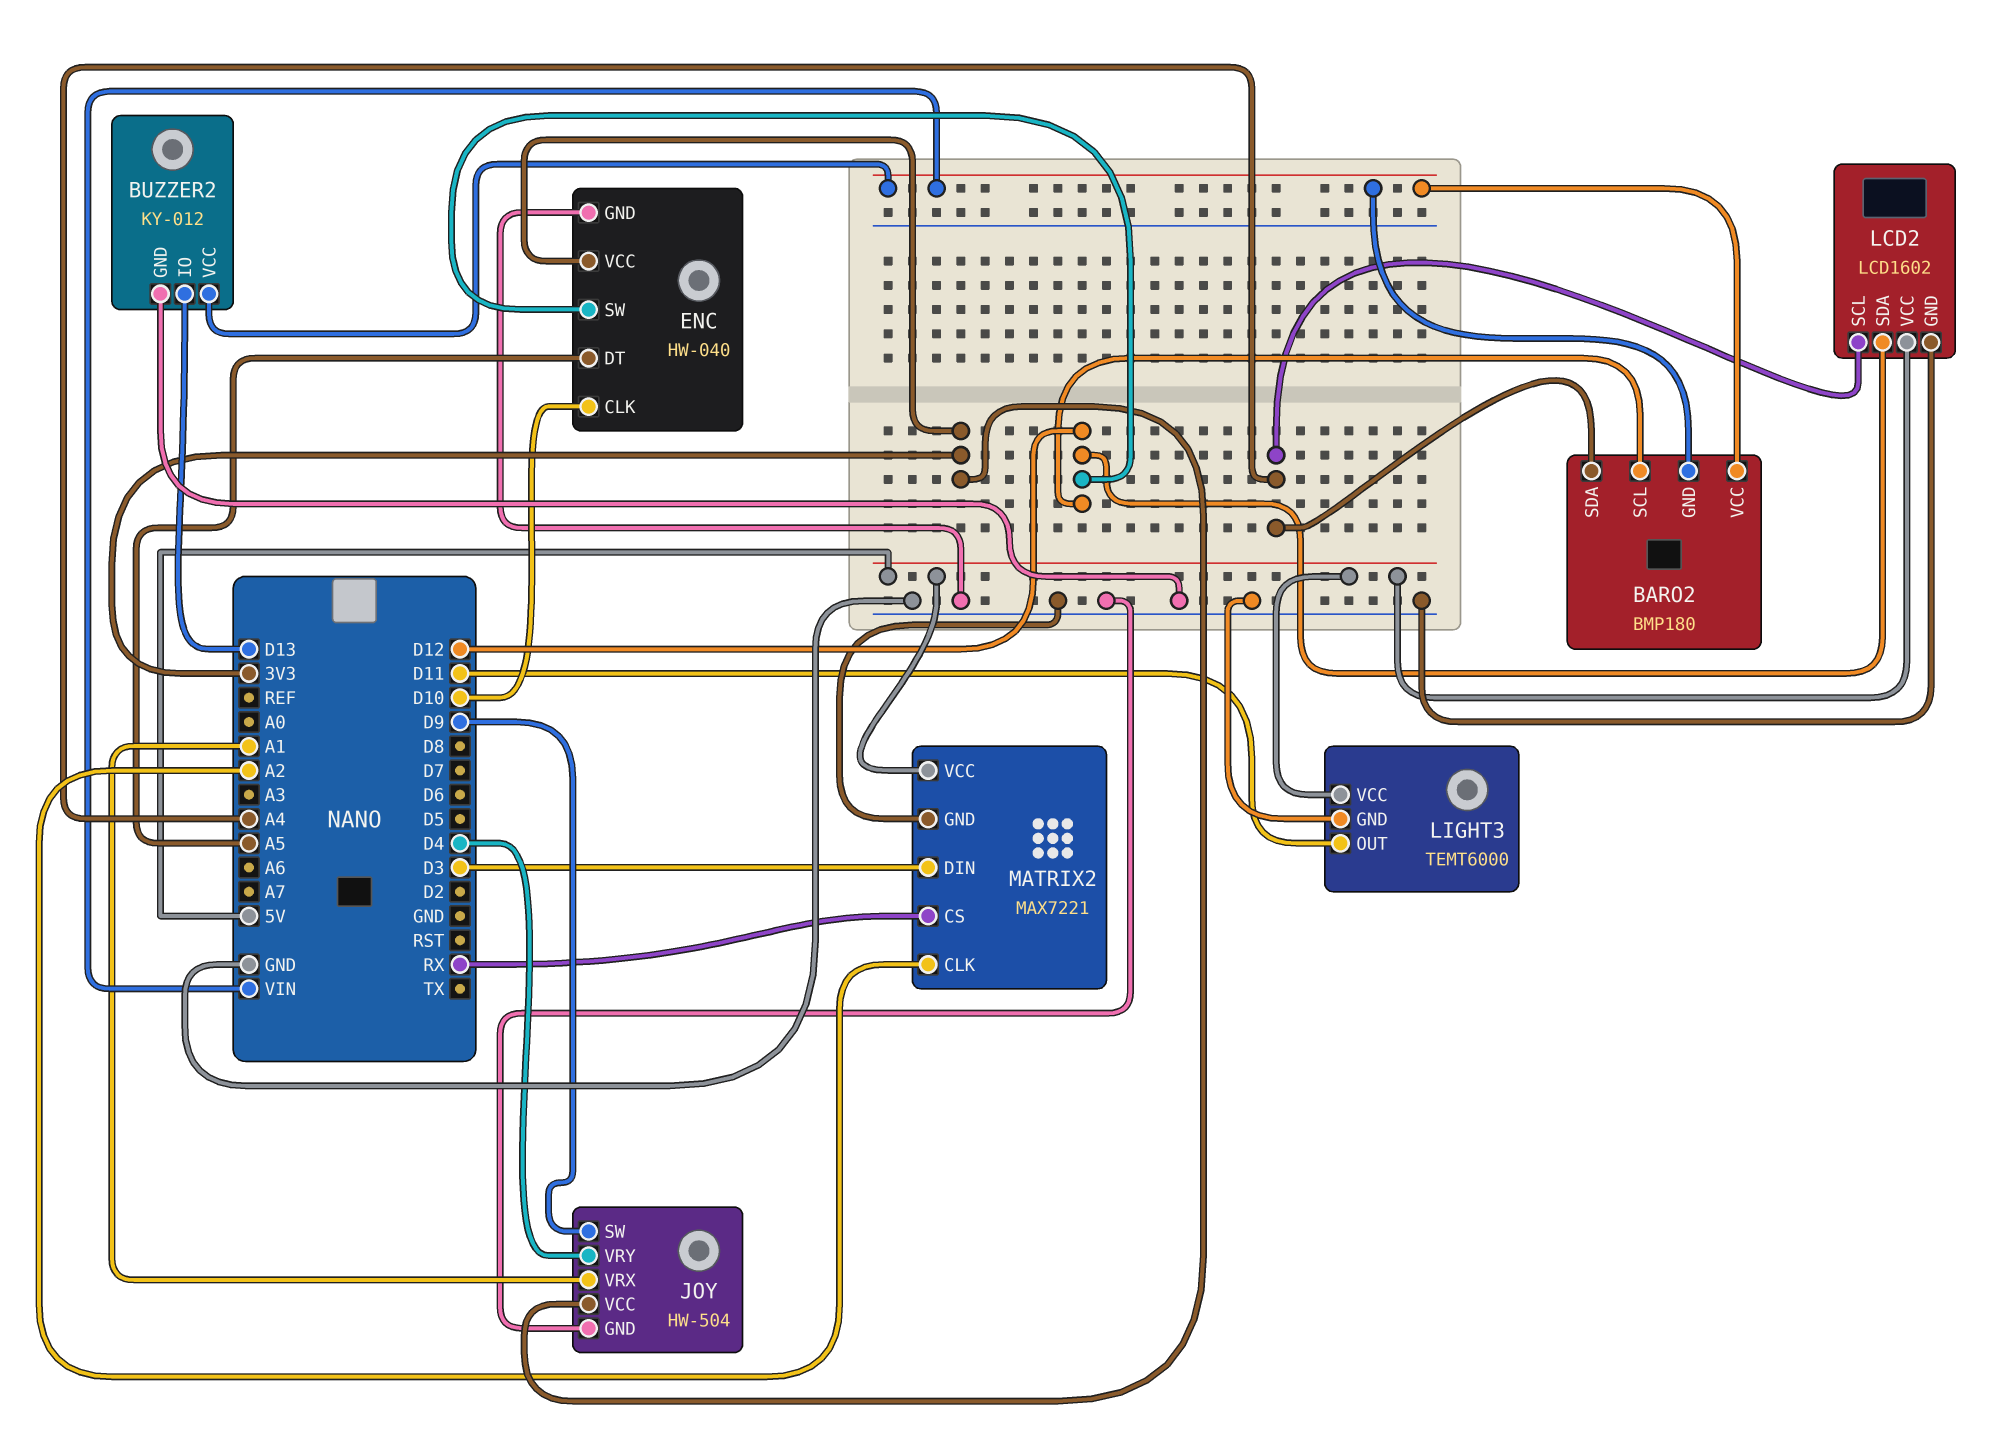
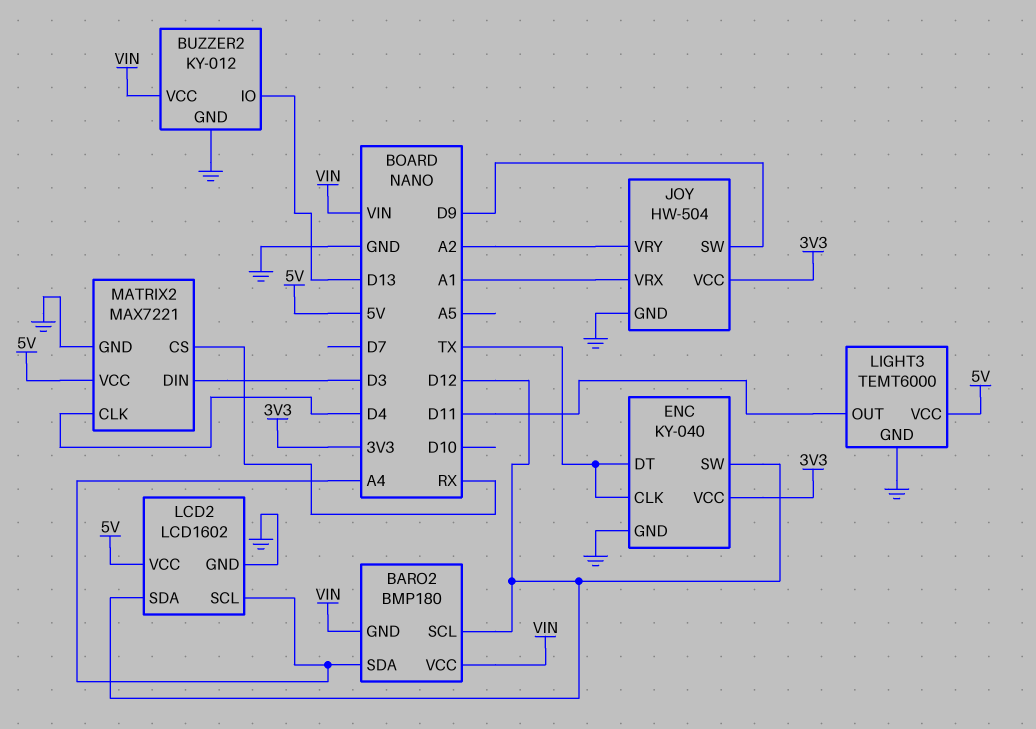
ENC: HW-040 -> KY-040
ENC pin CLK: D10 -> TX
ENC pin DT: A5 -> TX
JOY pin VRY: D4 -> A2
MATRIX2 pin CLK: A2 -> D4

